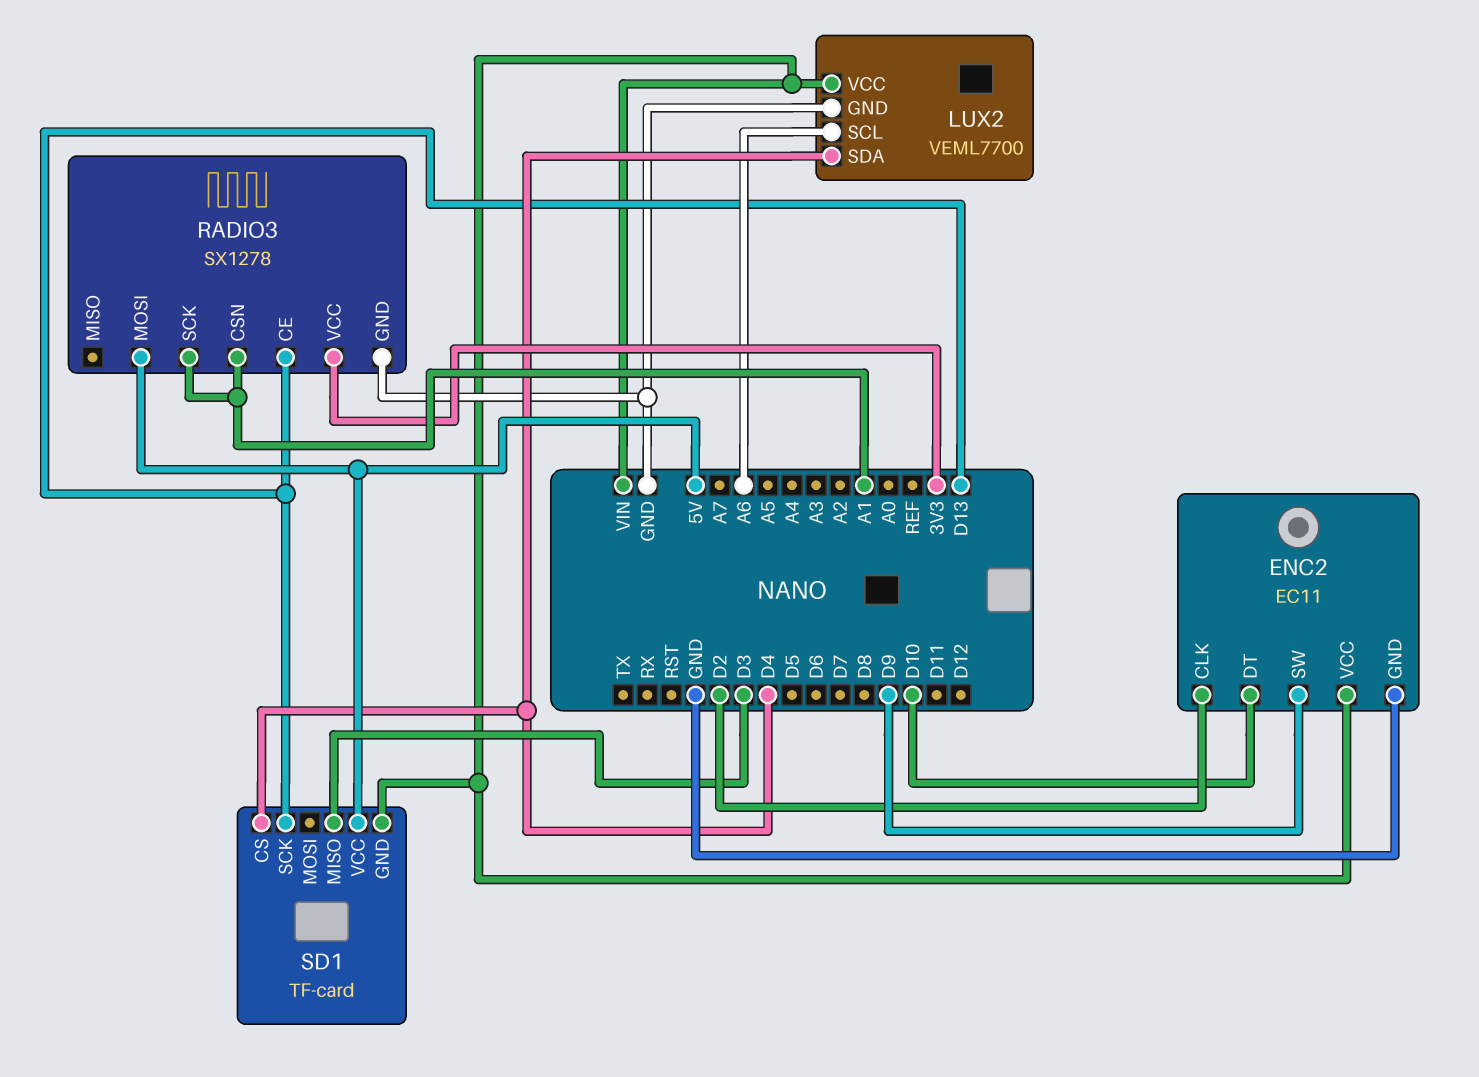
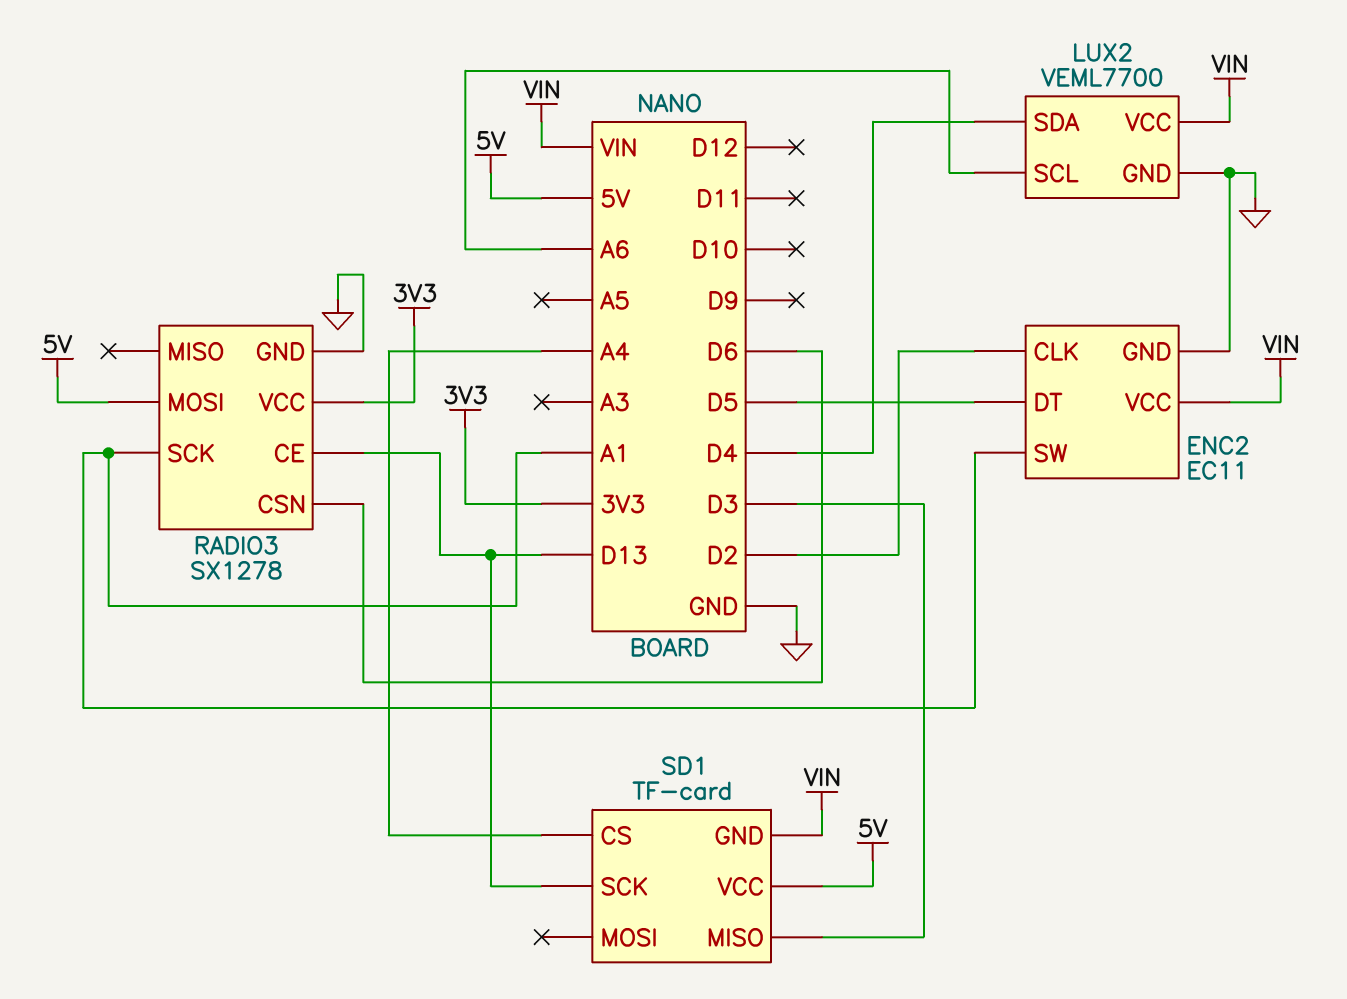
ENC2 pin DT: D10 -> D5
ENC2 pin SW: D9 -> A1
RADIO3 pin CSN: A1 -> D6
SD1 pin CS: D4 -> A4

